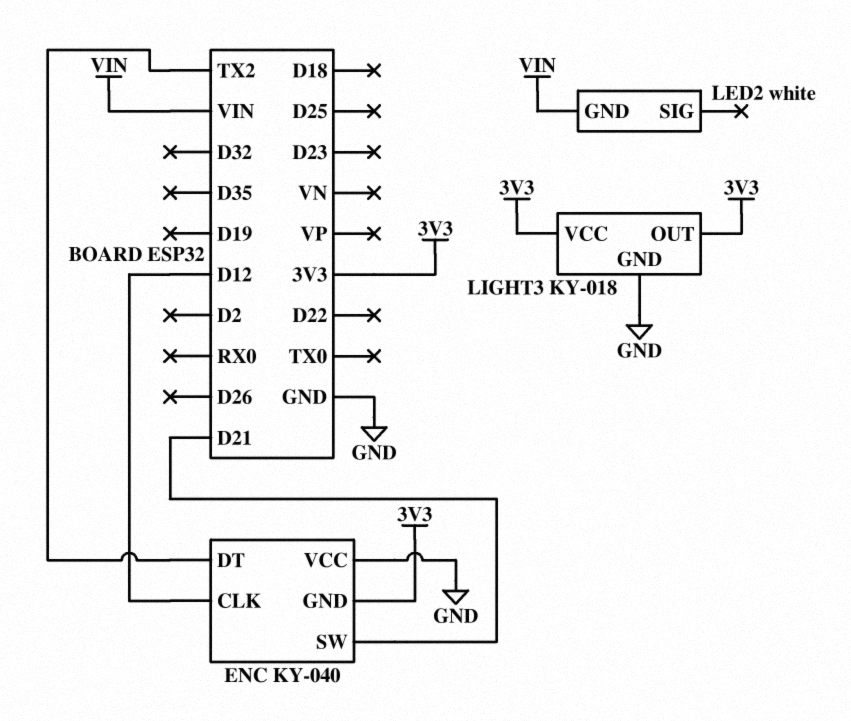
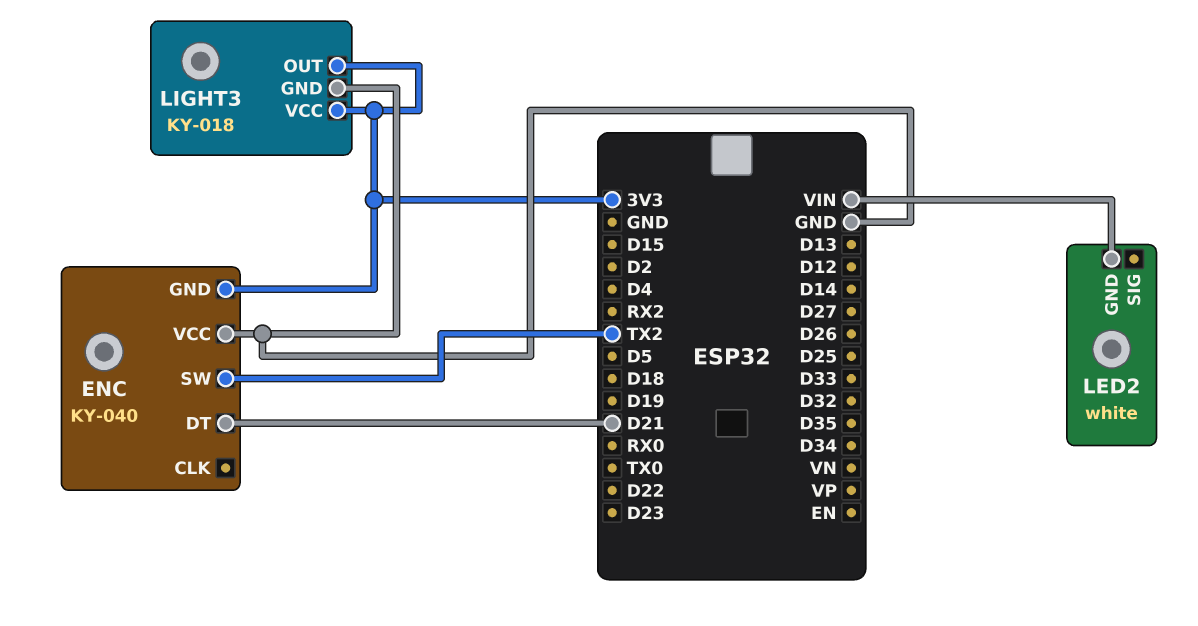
ENC pin CLK: D12 -> none
ENC pin DT: TX2 -> D21
ENC pin SW: D21 -> TX2

